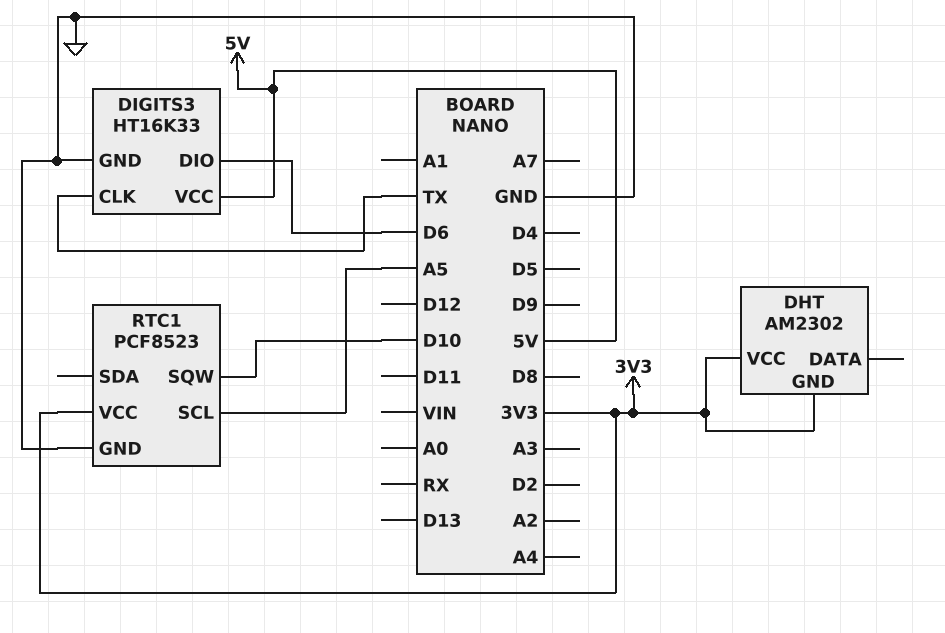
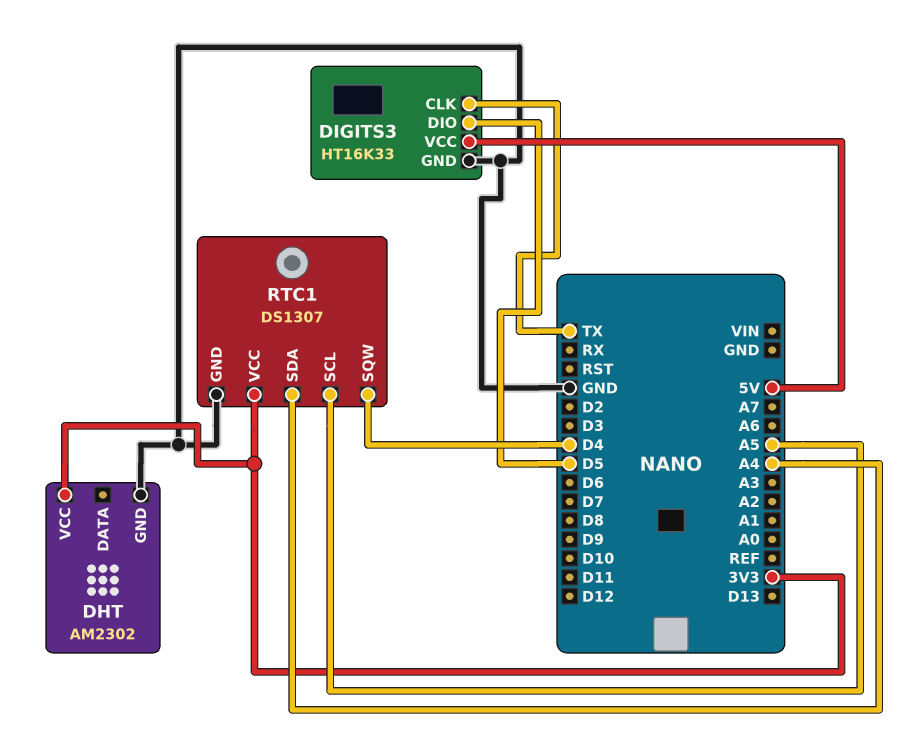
DHT pin GND: 3V3 -> GND
DIGITS3 pin DIO: D6 -> D5
RTC1: PCF8523 -> DS1307
RTC1 pin SDA: none -> A4
RTC1 pin SQW: D10 -> D4

